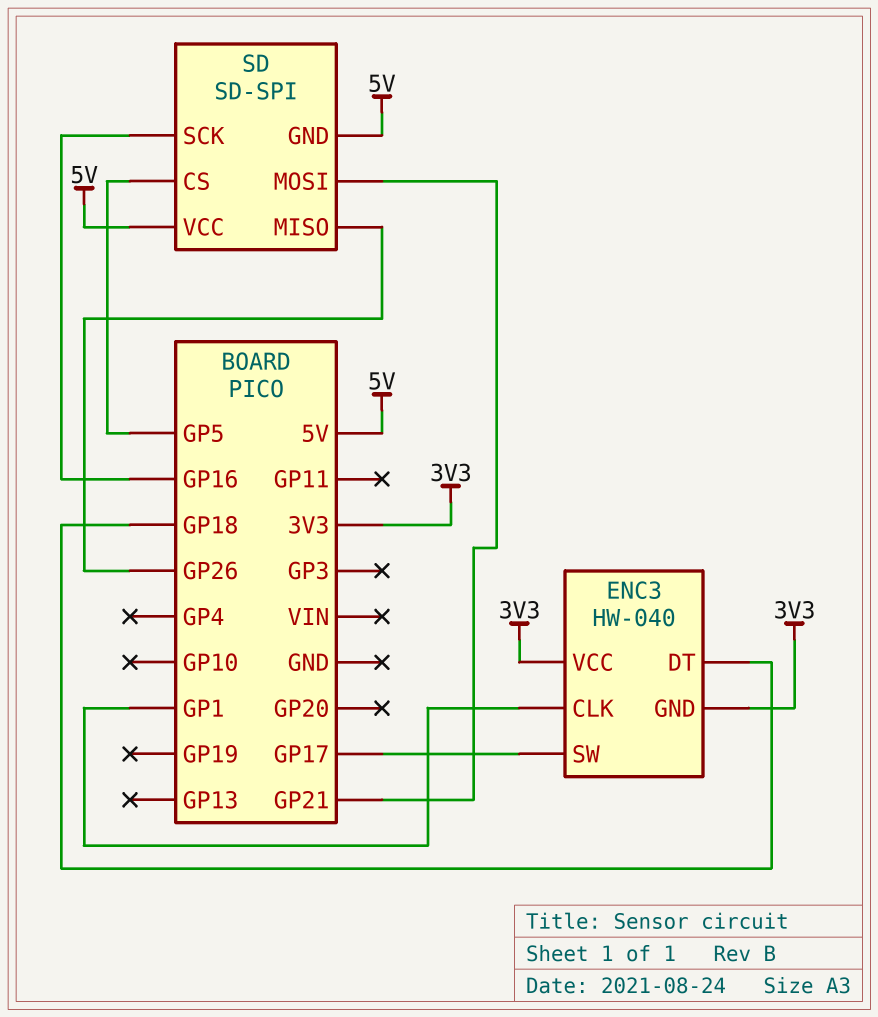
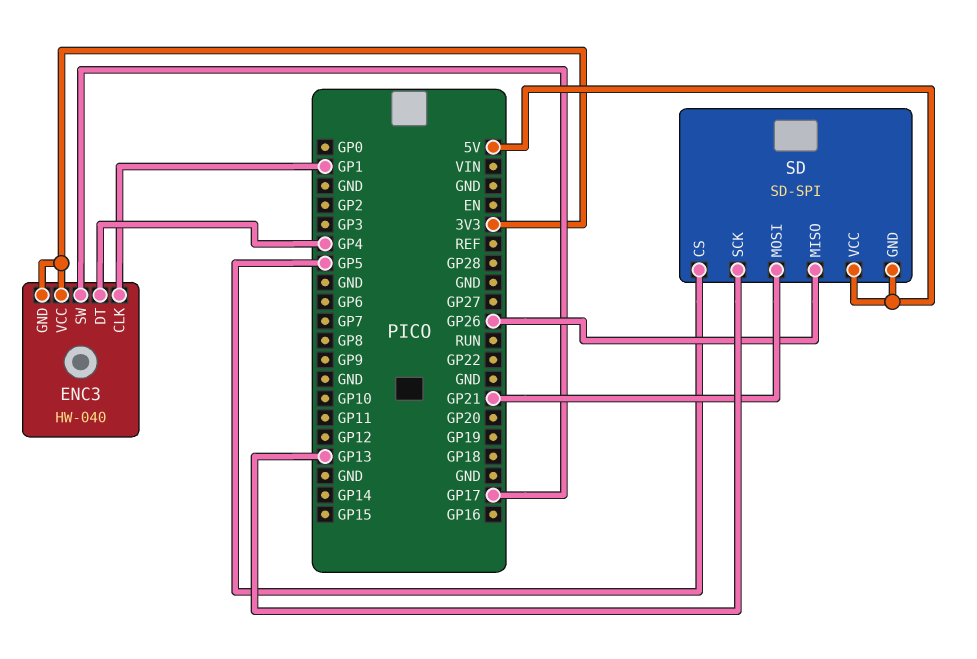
ENC3 pin DT: GP18 -> GP4
SD pin SCK: GP16 -> GP13

